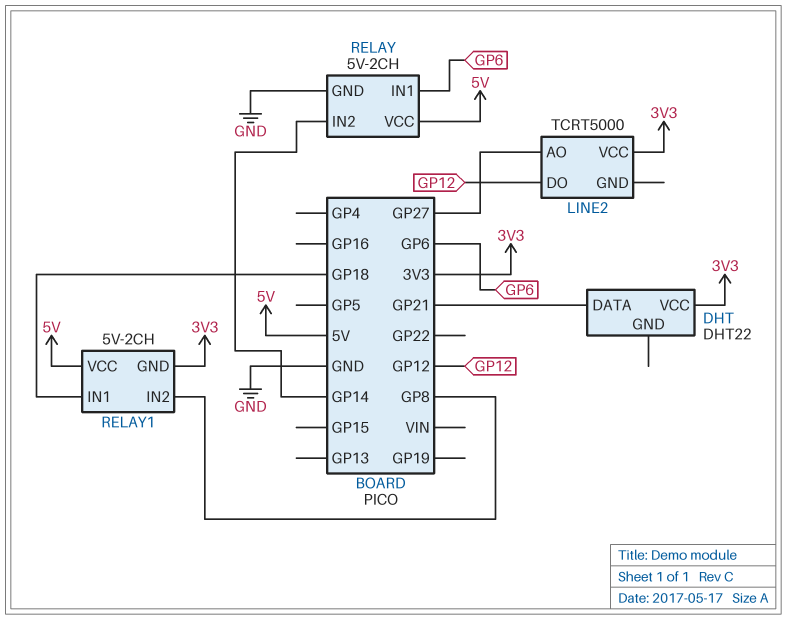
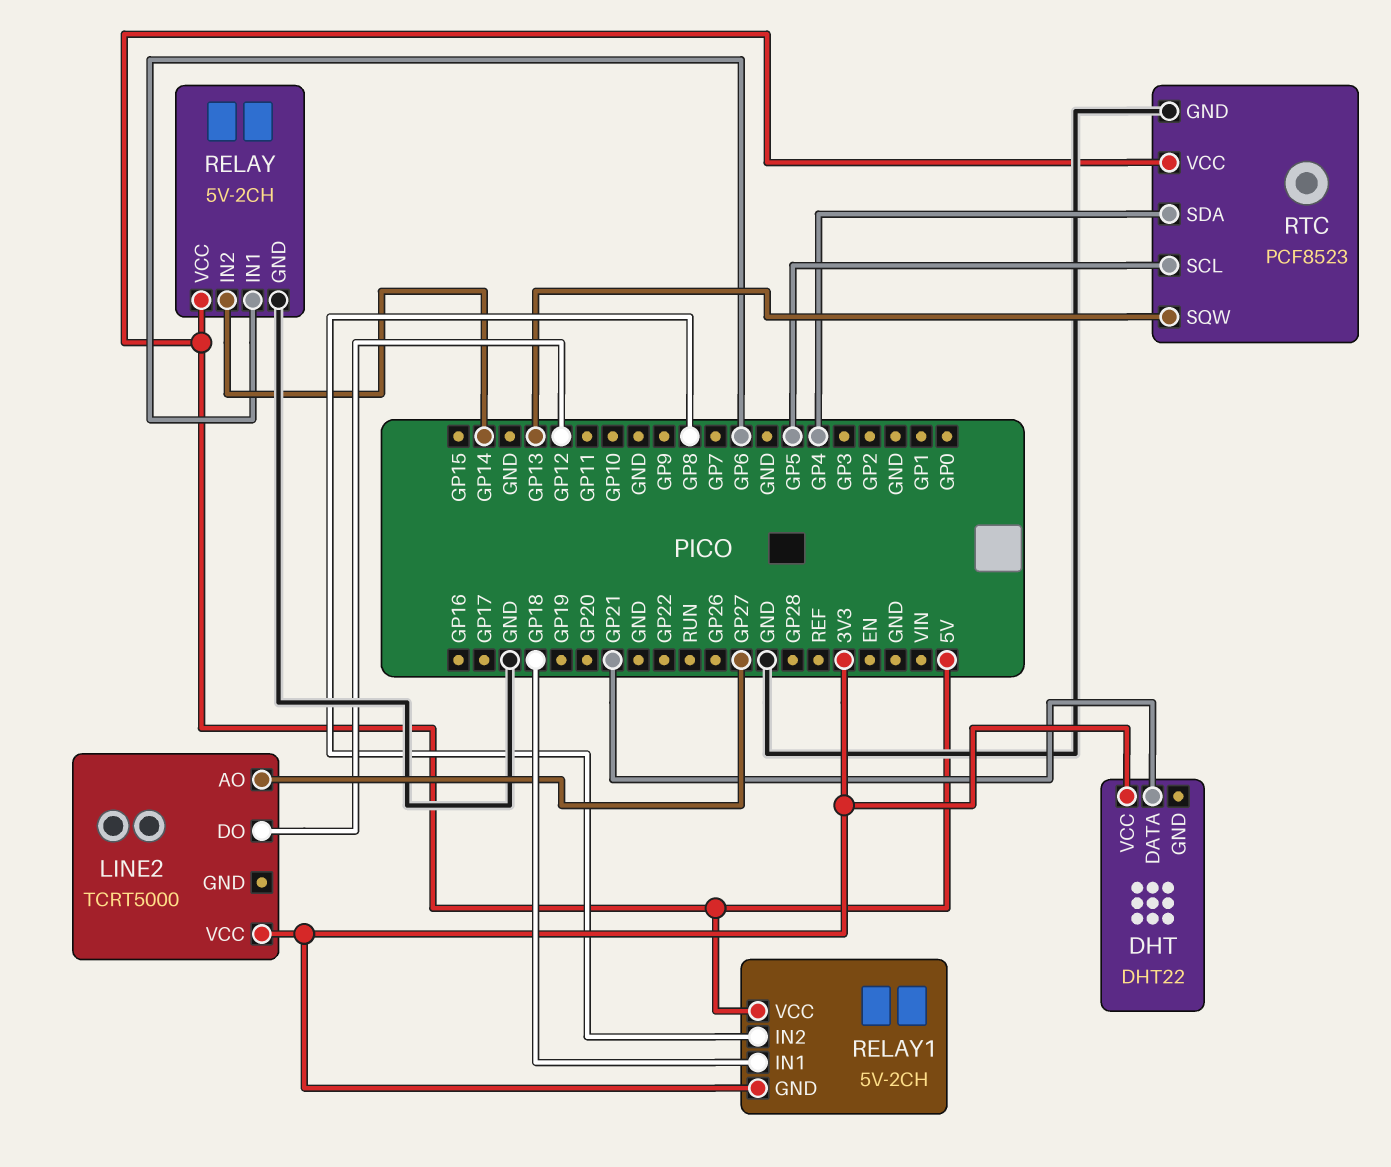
RTC: none -> PCF8523
RTC pin GND: none -> GND
RTC pin SCL: none -> GP5
RTC pin SDA: none -> GP4
RTC pin SQW: none -> GP13
RTC pin VCC: none -> 5V

